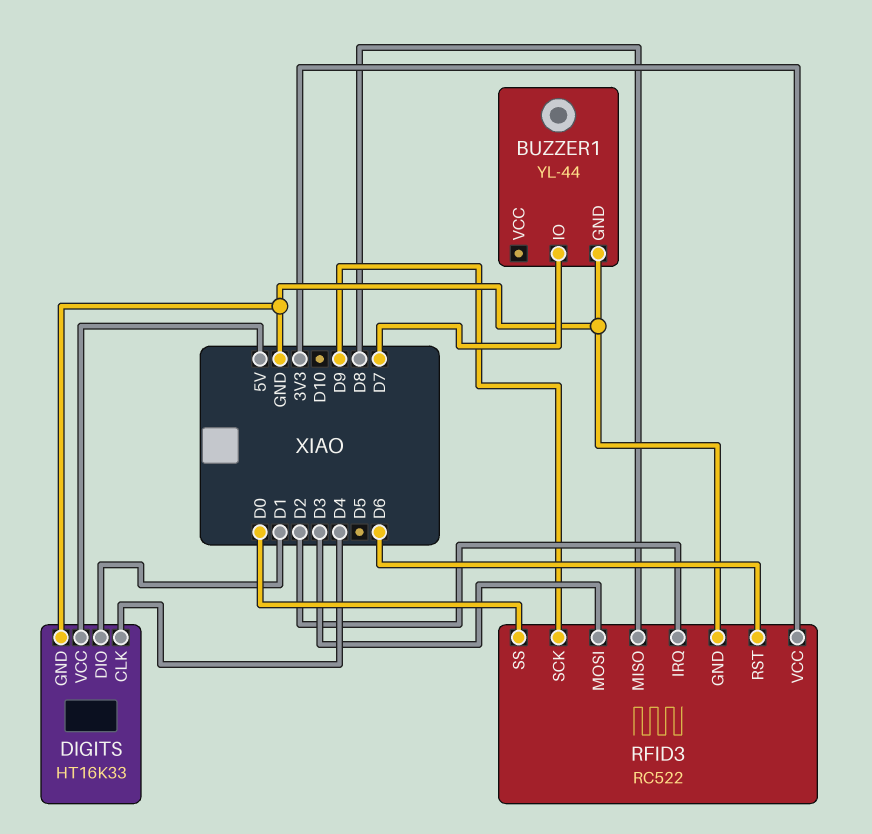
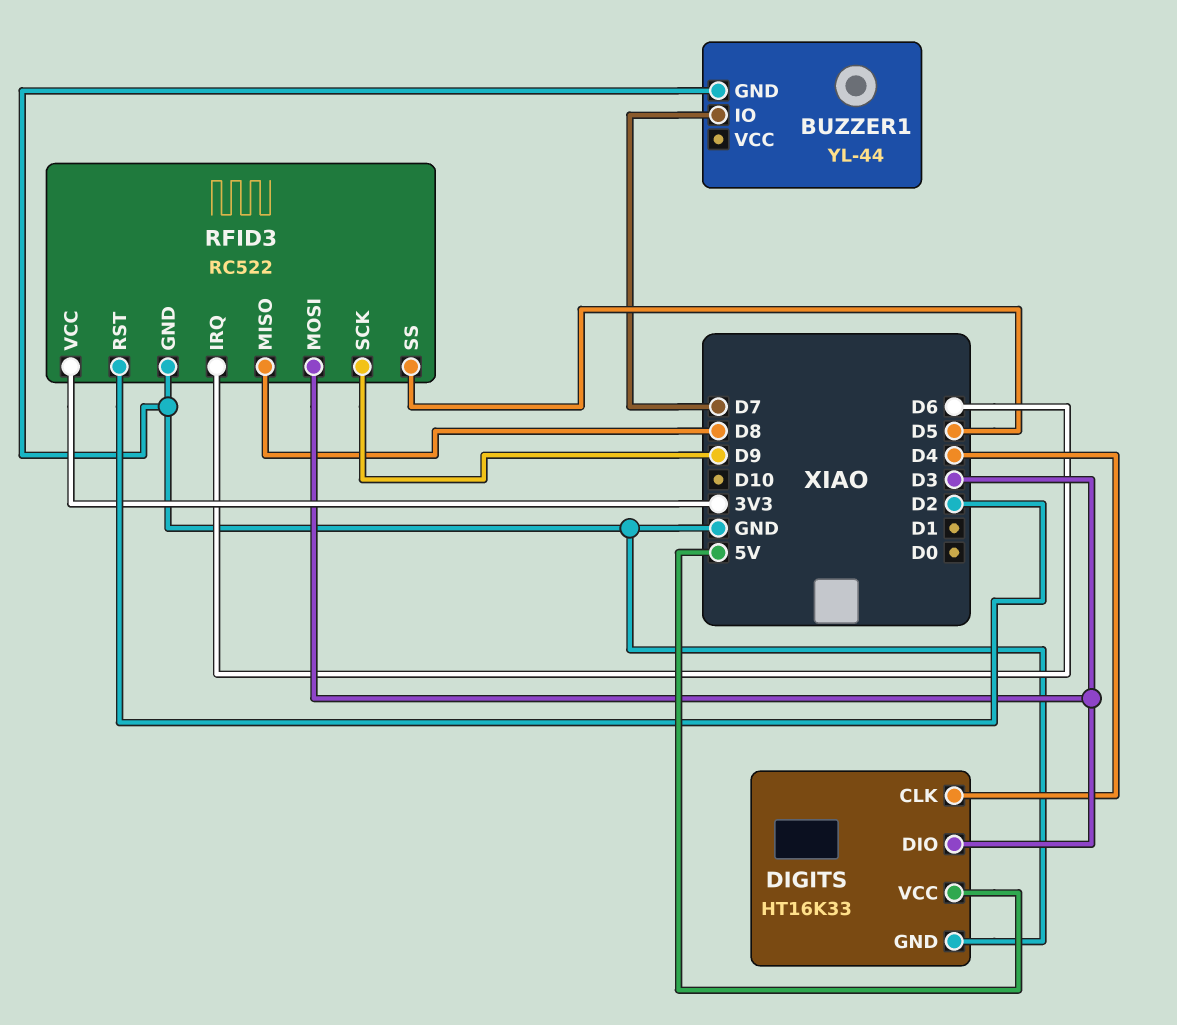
DIGITS pin DIO: D1 -> D3
RFID3 pin IRQ: D2 -> D6
RFID3 pin RST: D6 -> D2
RFID3 pin SS: D0 -> D5

